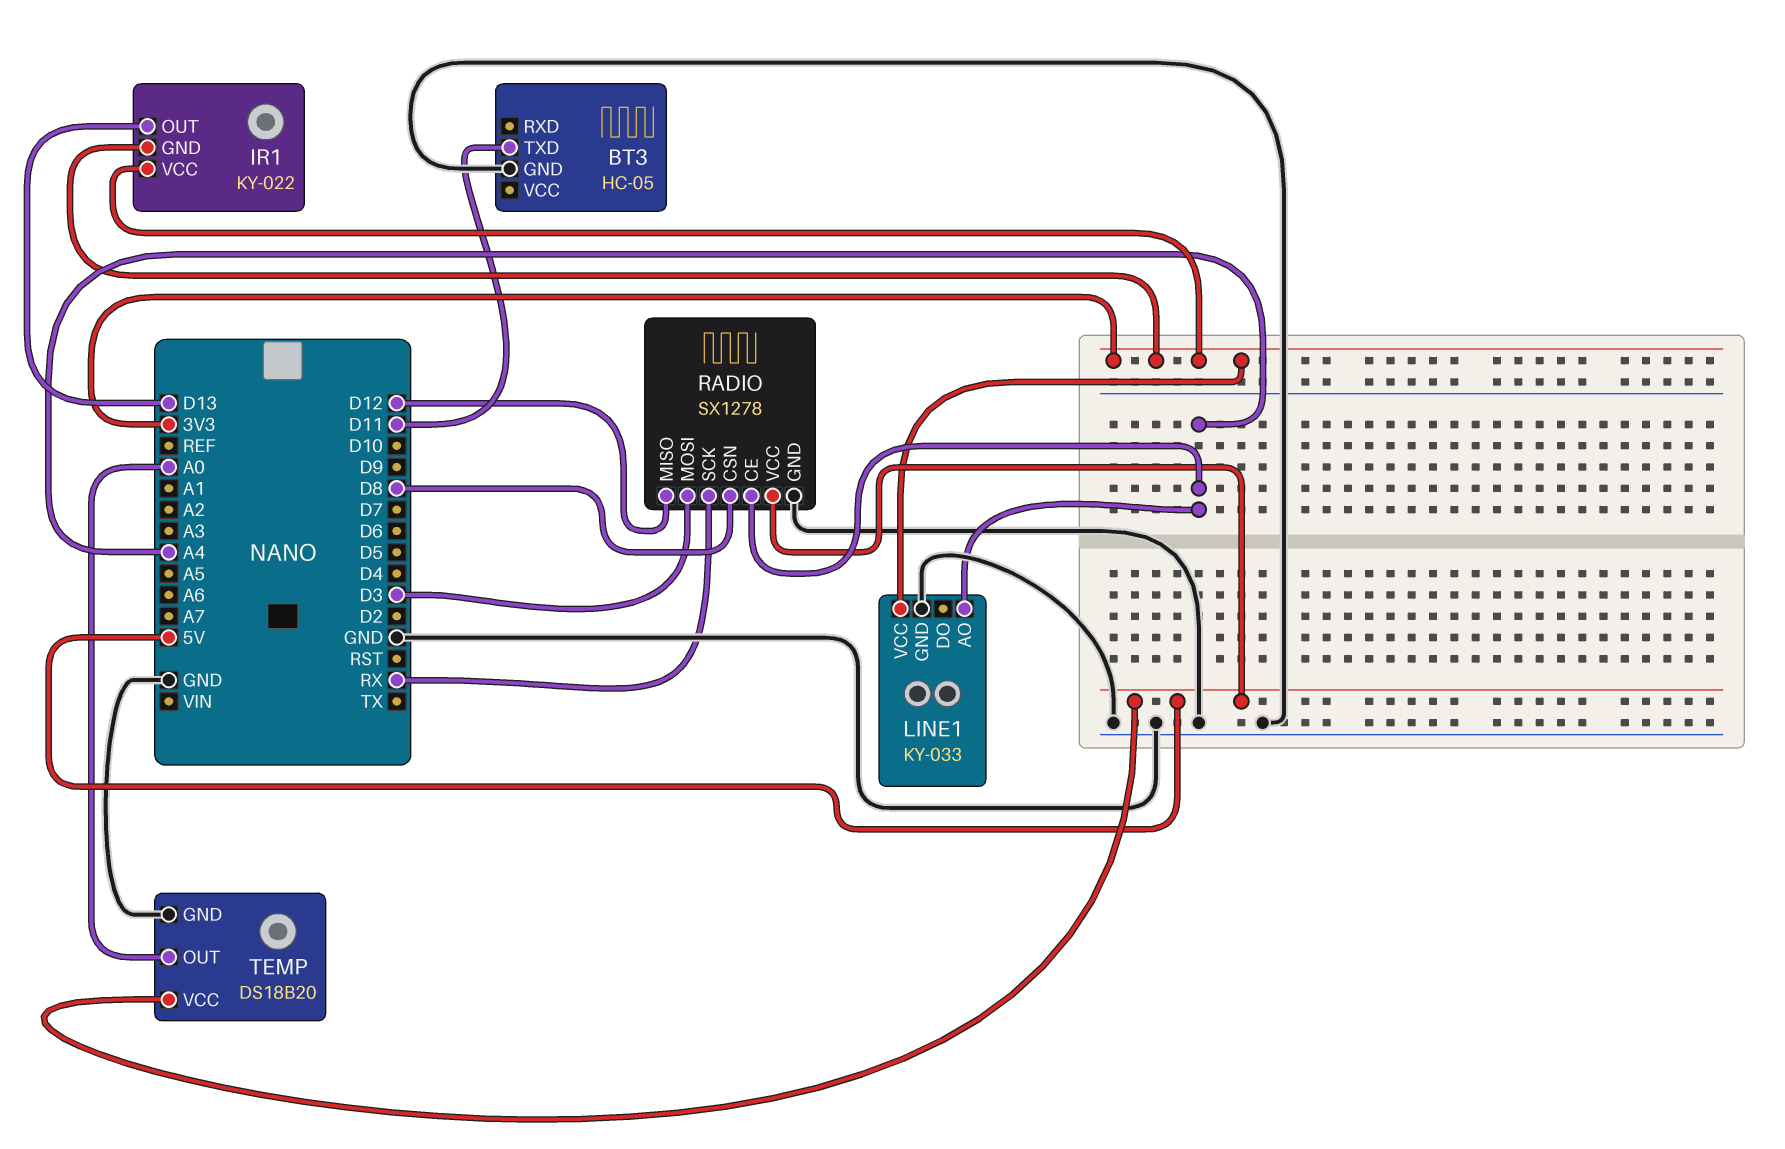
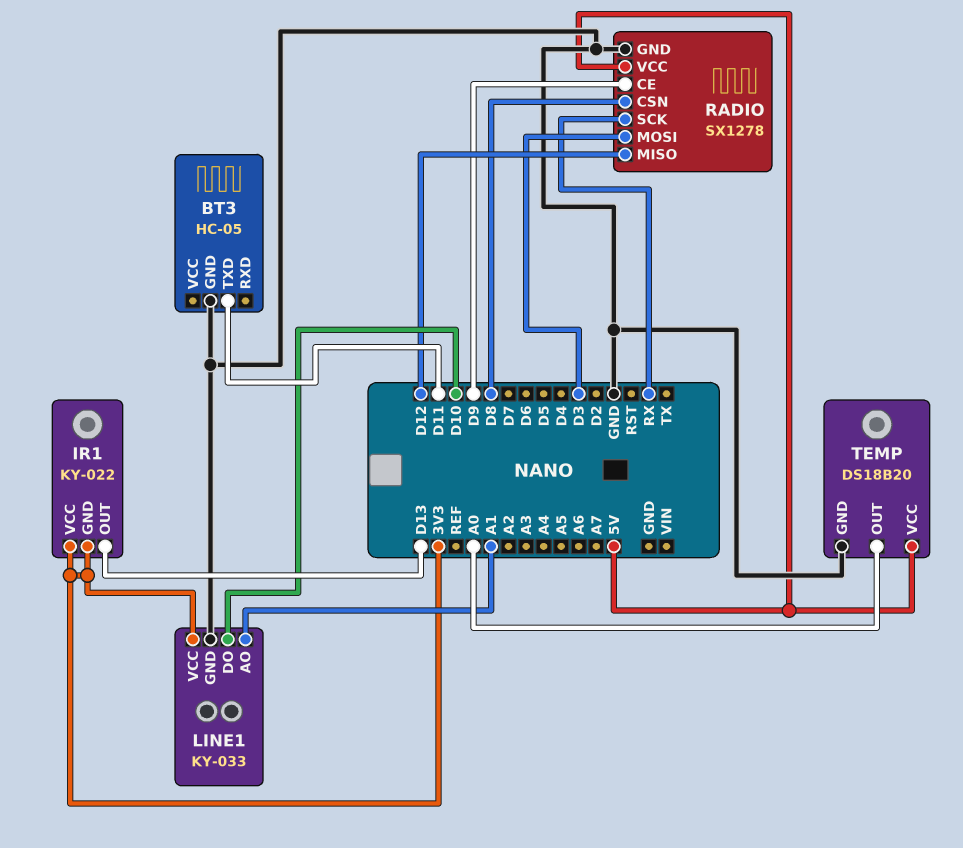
LINE1 pin AO: A4 -> A1
LINE1 pin DO: none -> D10
RADIO pin CE: A4 -> D9

